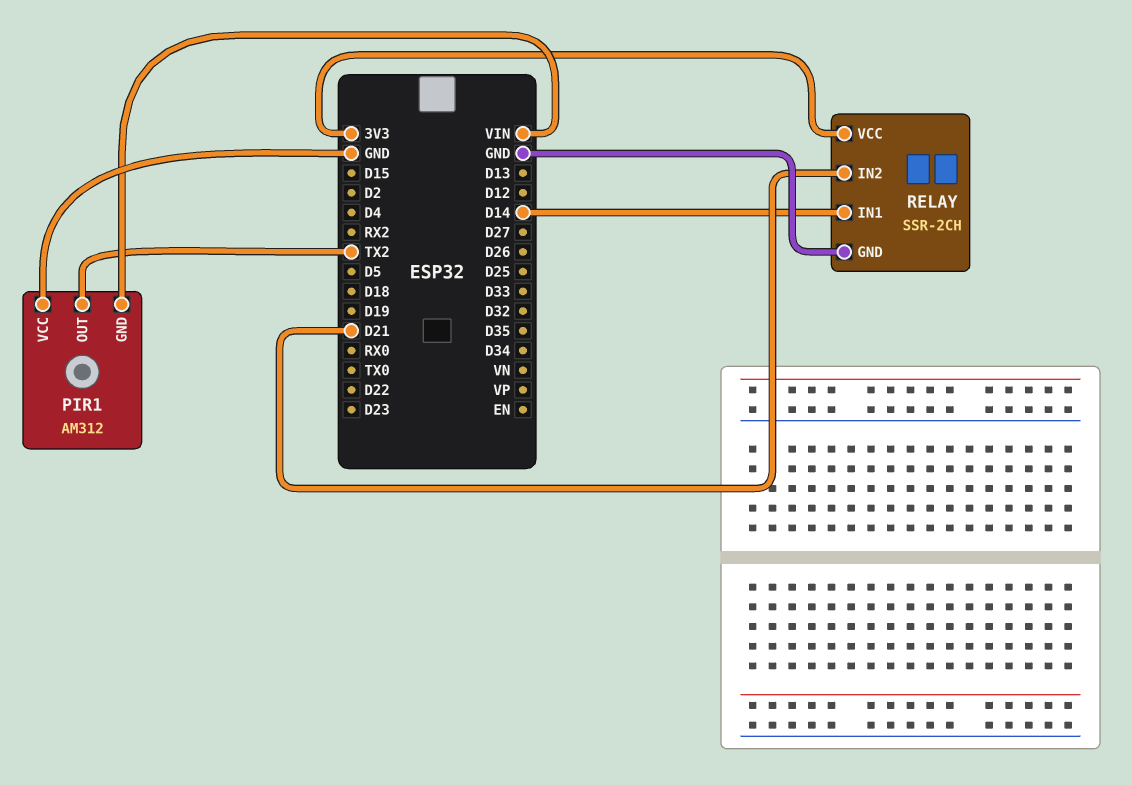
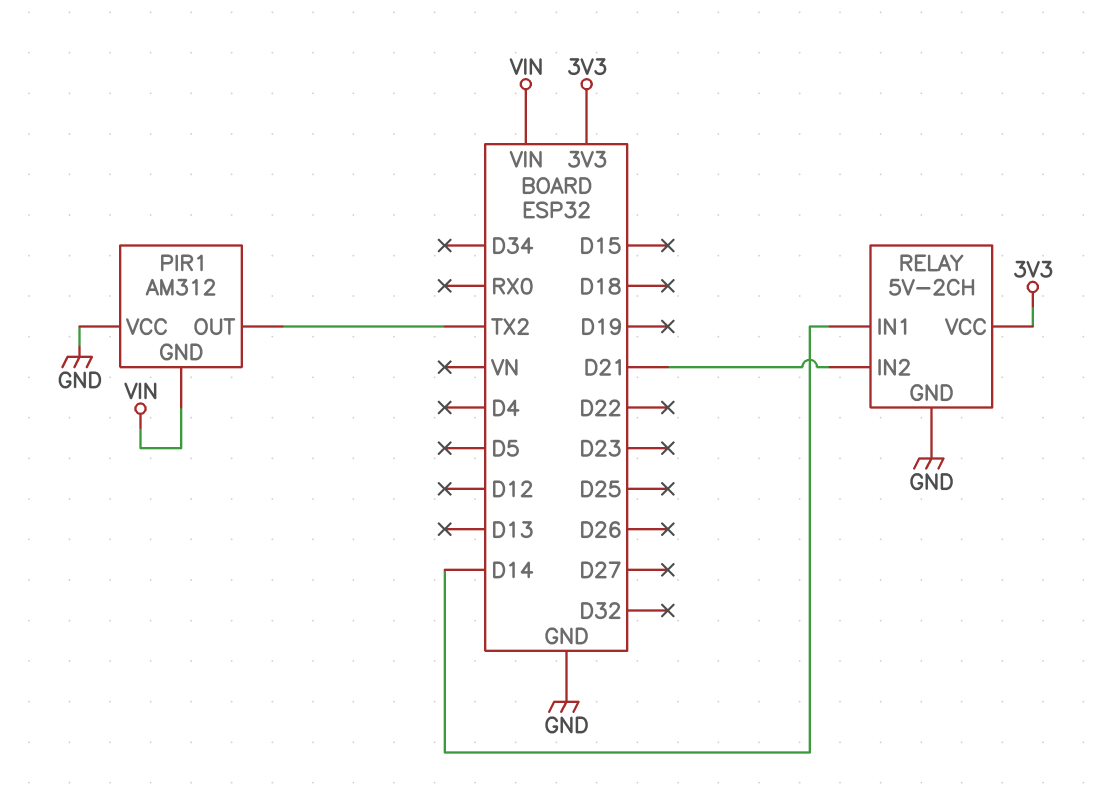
RELAY: SSR-2CH -> 5V-2CH

